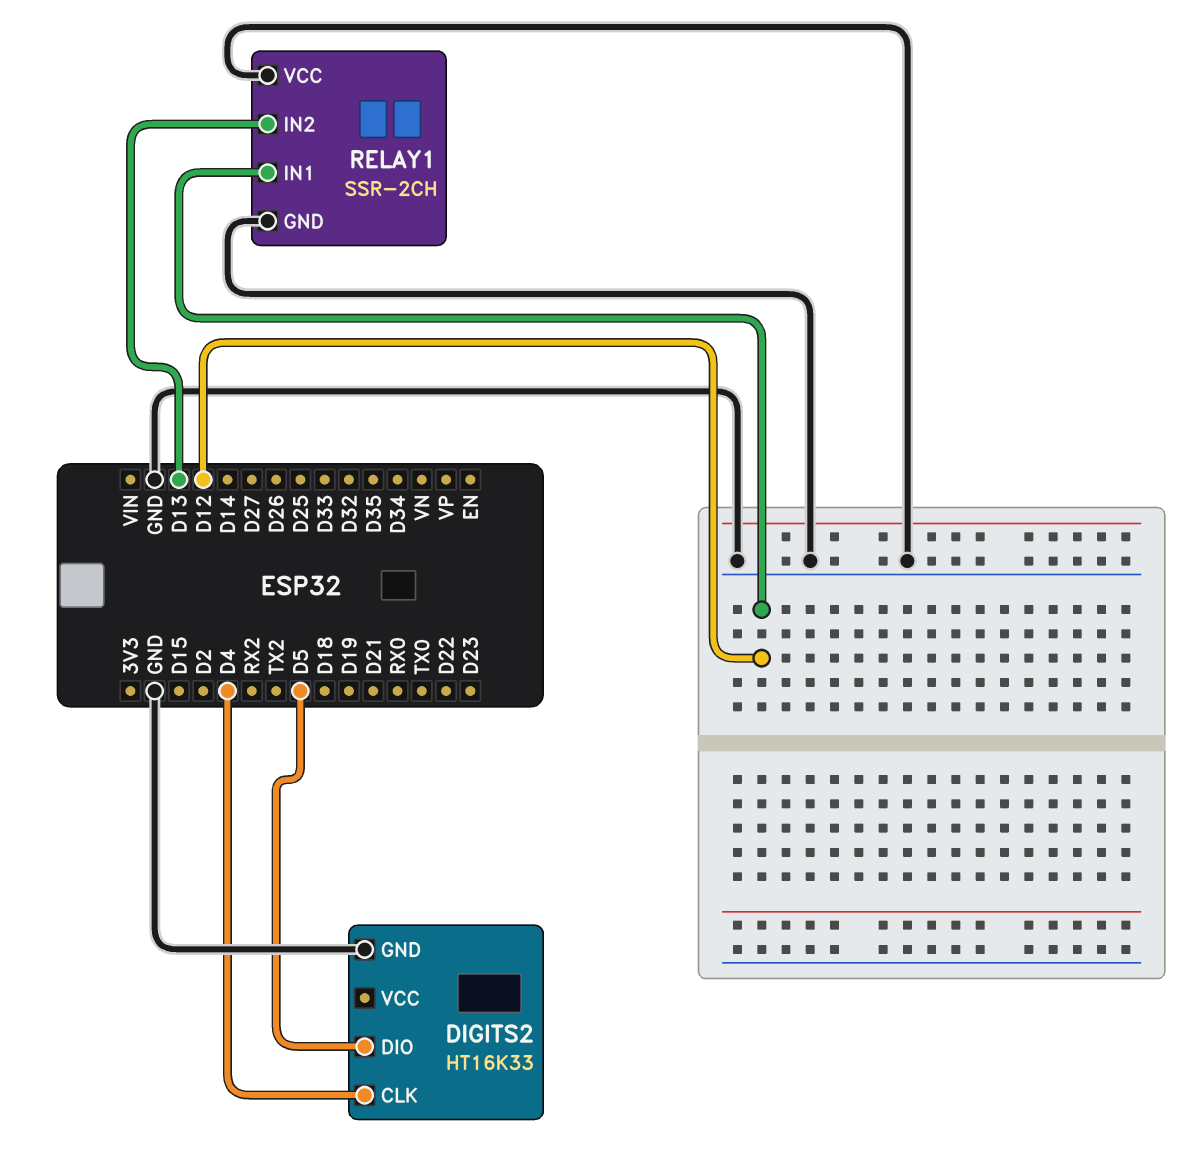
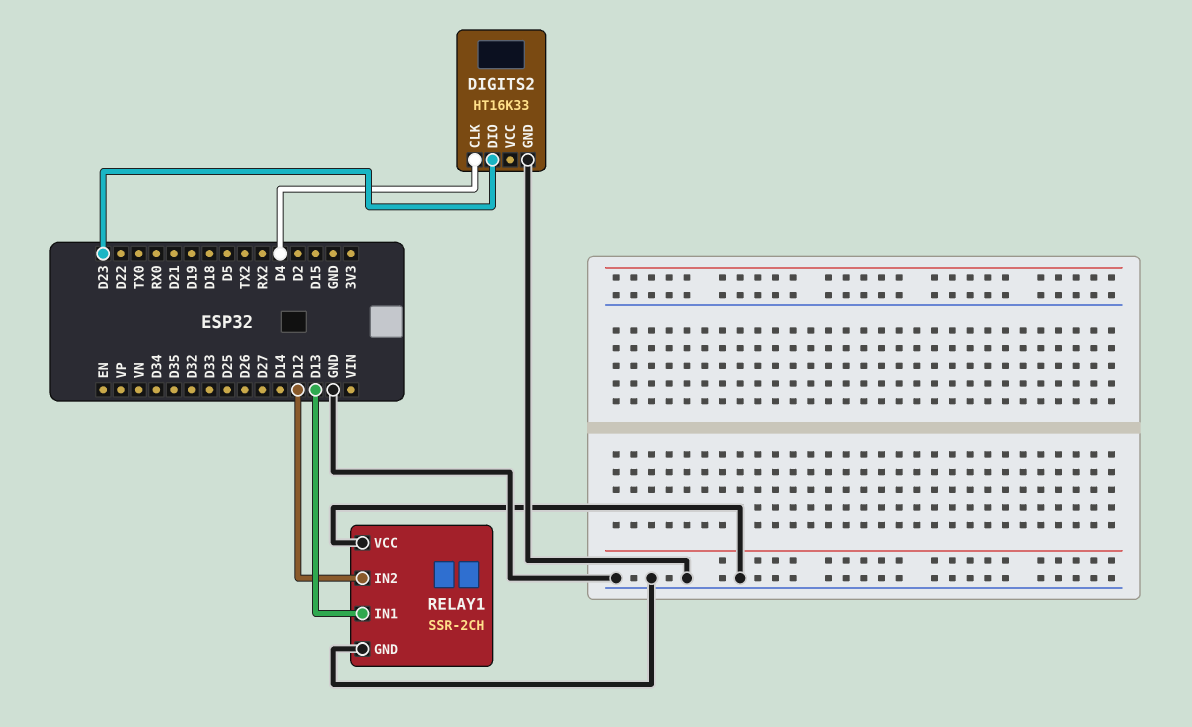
DIGITS2 pin DIO: D5 -> D23
RELAY1 pin IN1: D12 -> D13
RELAY1 pin IN2: D13 -> D12

